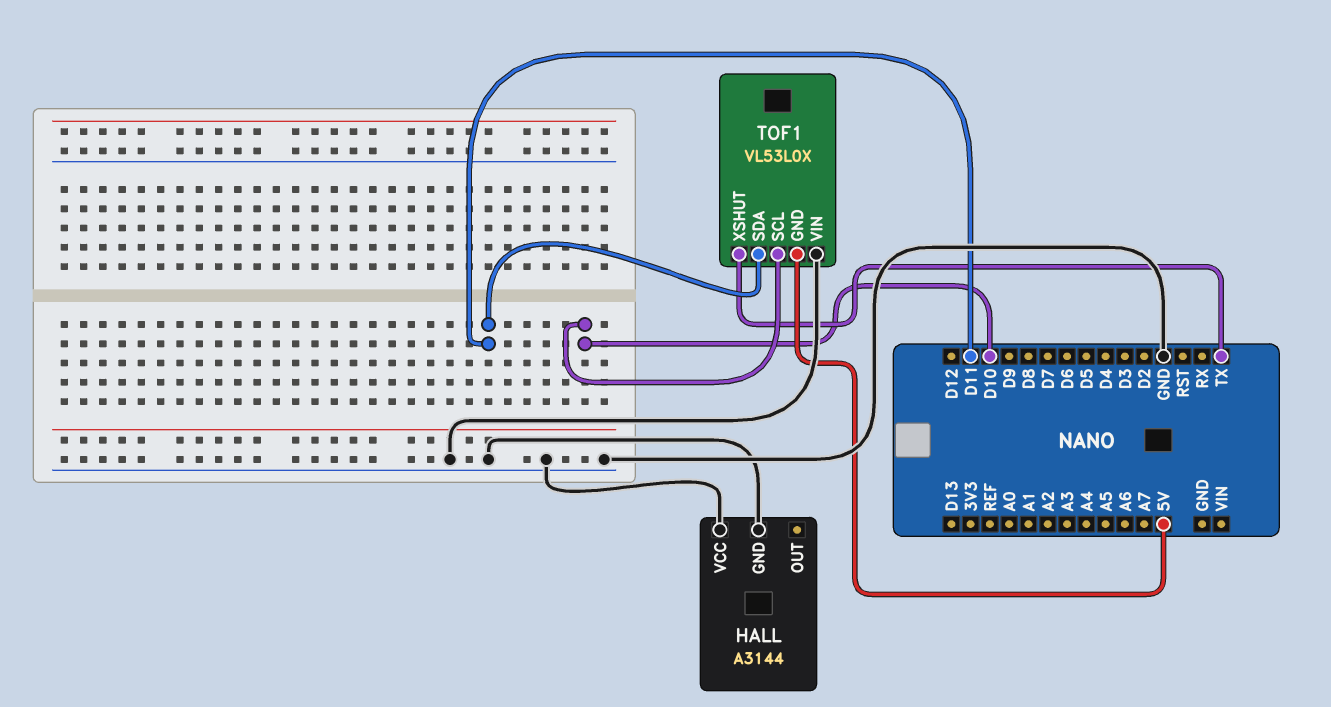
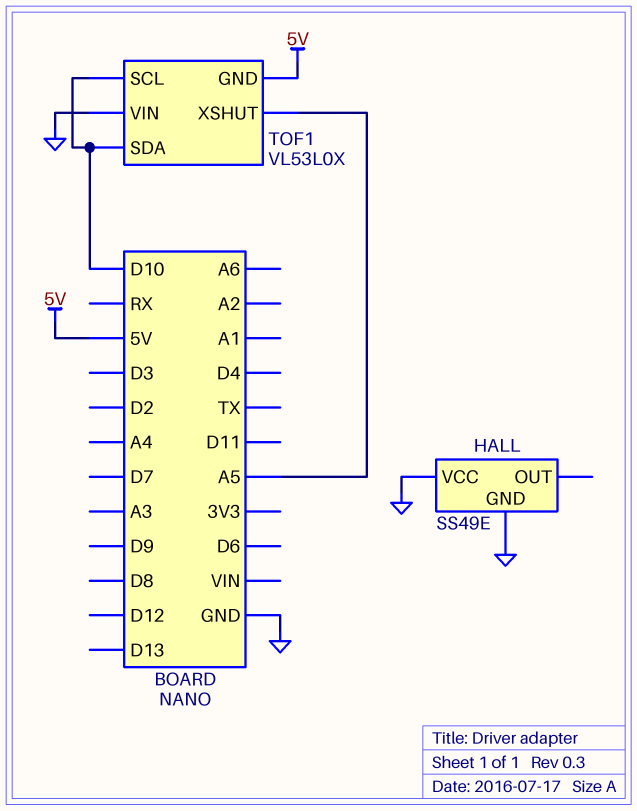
HALL: A3144 -> SS49E
TOF1 pin SDA: D11 -> D10
TOF1 pin XSHUT: TX -> A5

